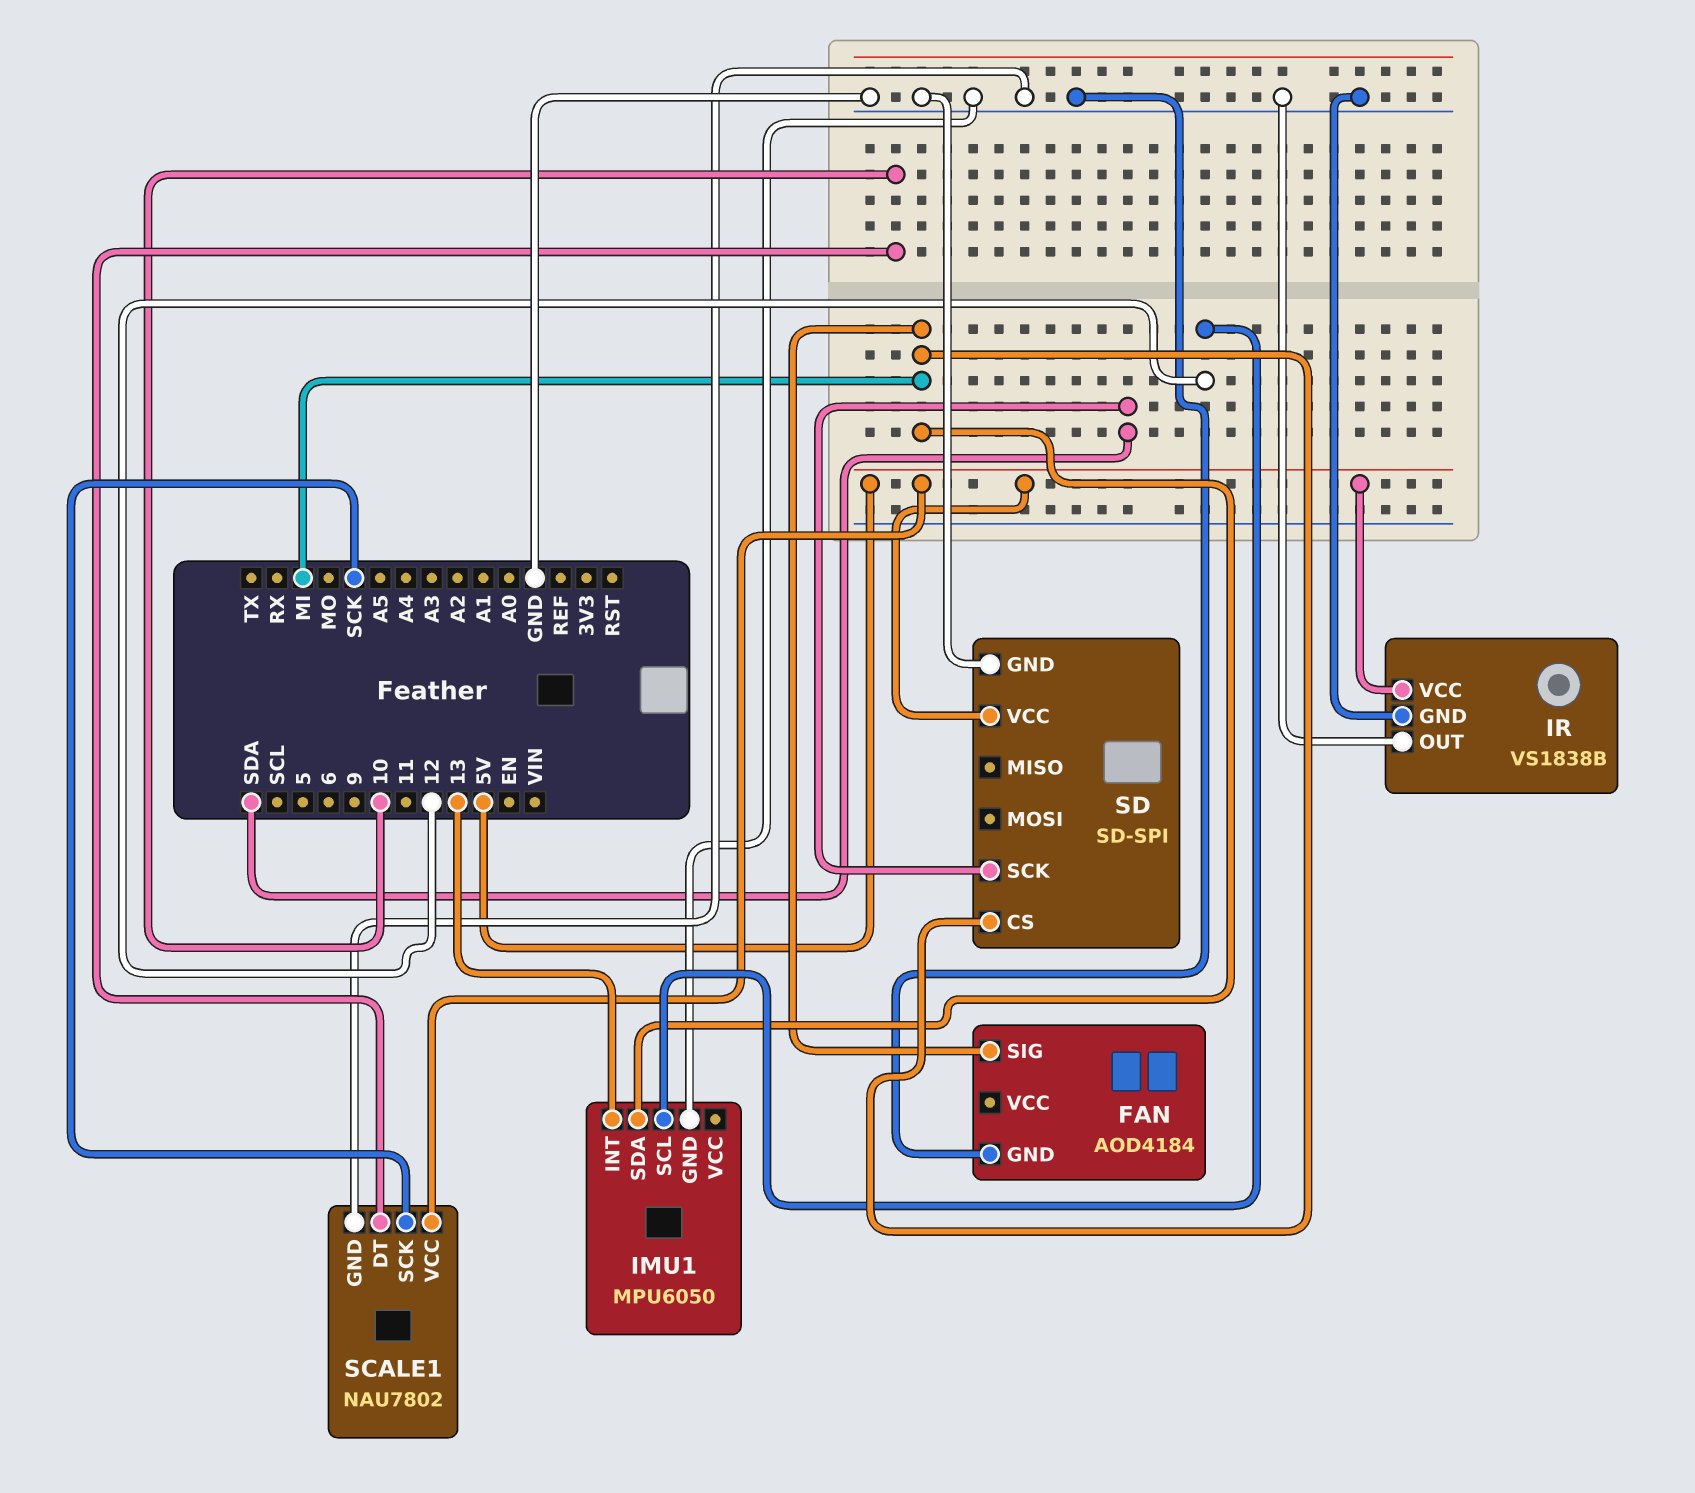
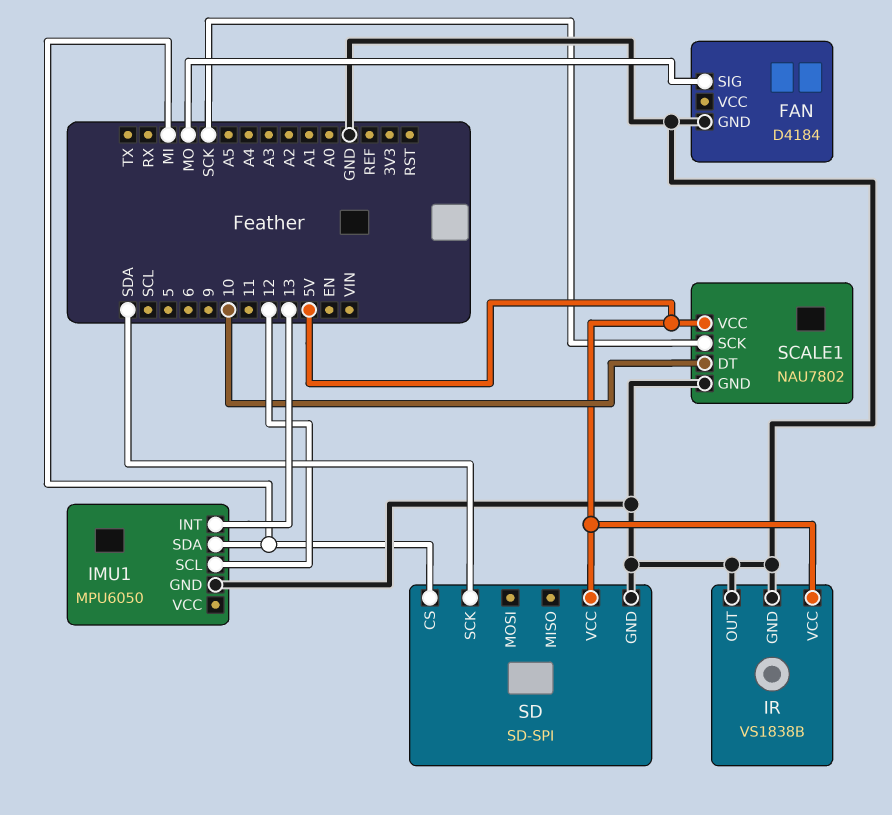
FAN: AOD4184 -> D4184
FAN pin SIG: MI -> MO

